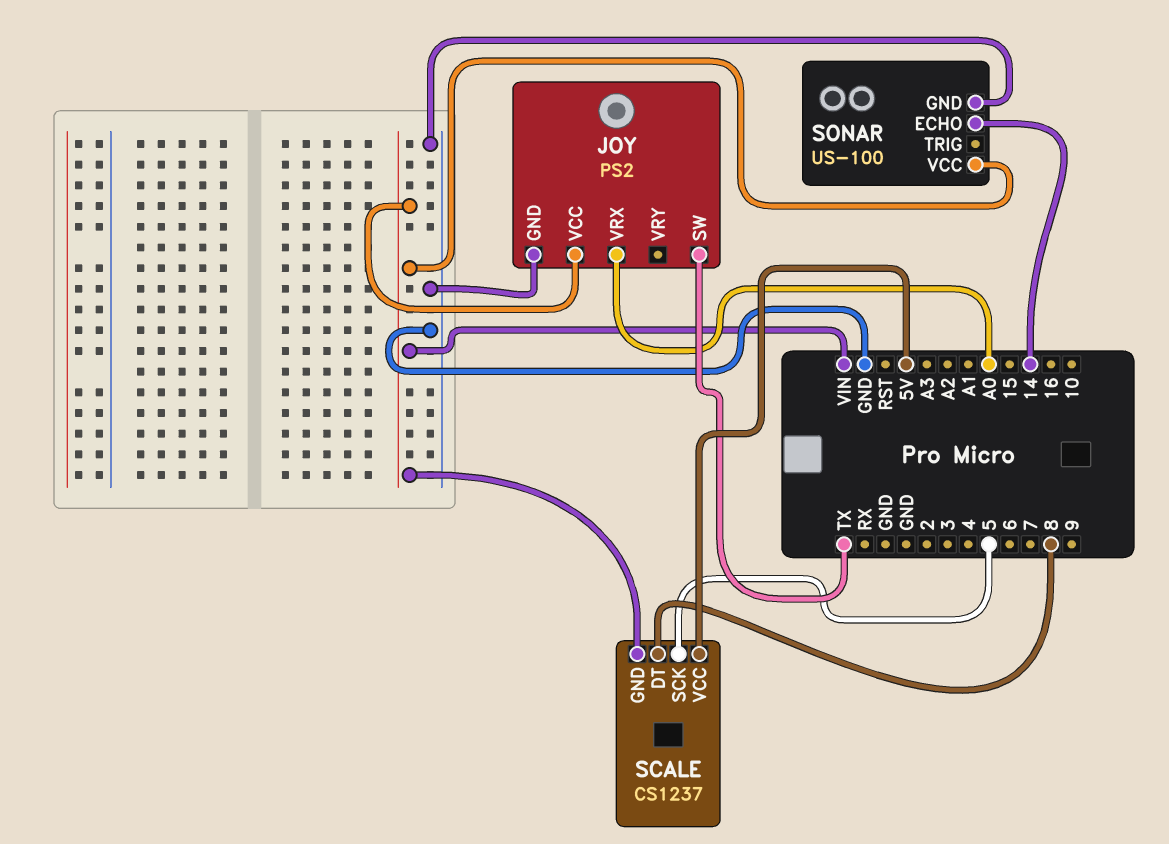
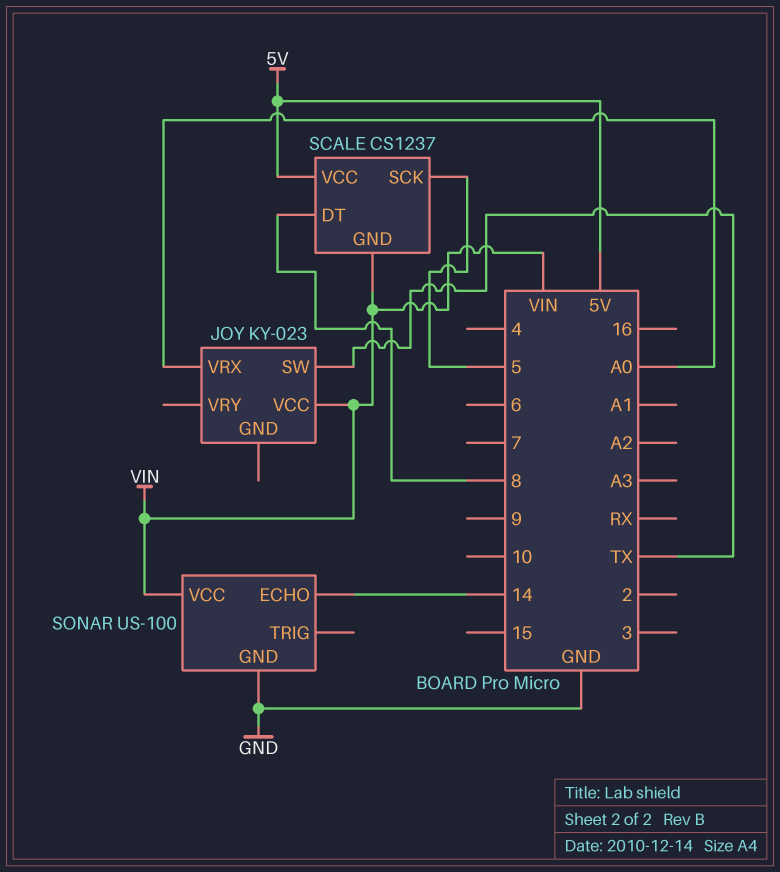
JOY: PS2 -> KY-023
JOY pin GND: GND -> none

